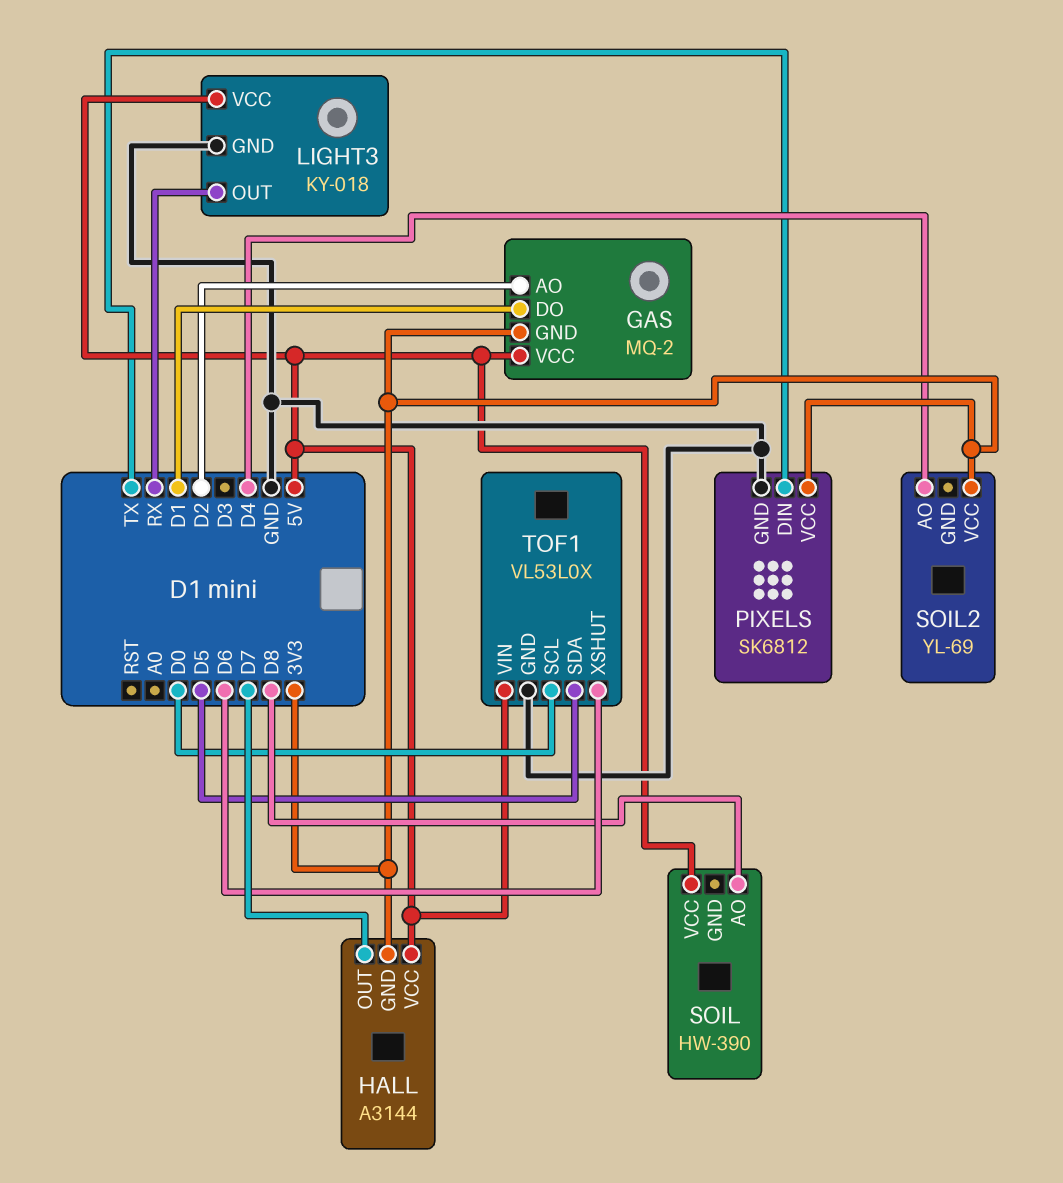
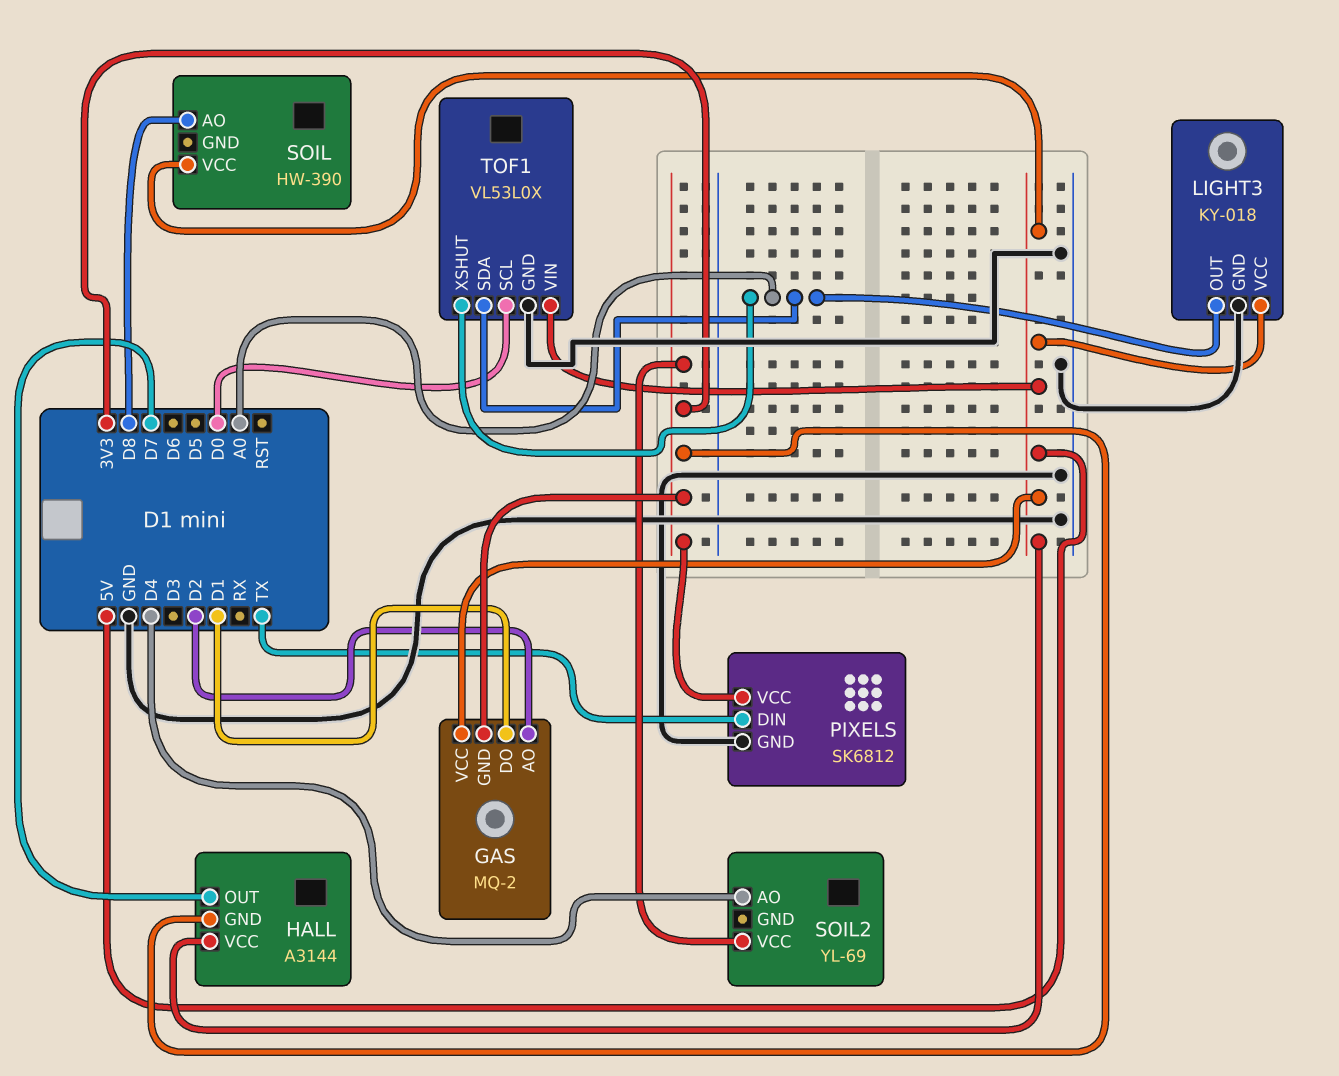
LIGHT3 pin OUT: RX -> A0
TOF1 pin SDA: D5 -> A0
TOF1 pin XSHUT: D6 -> A0

